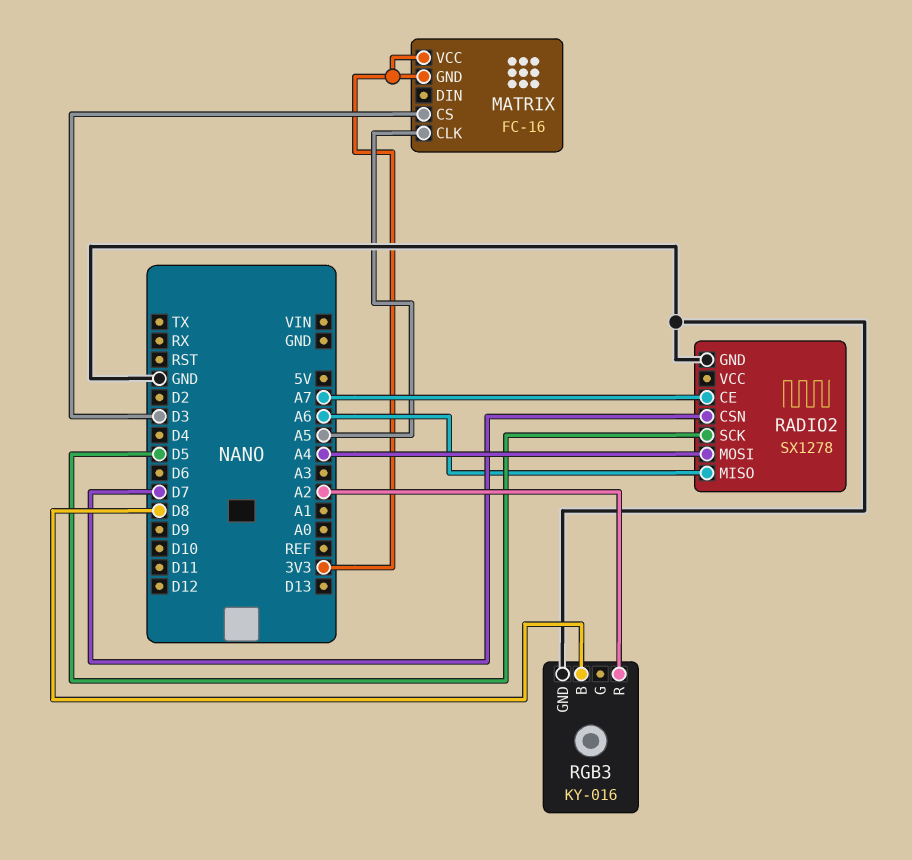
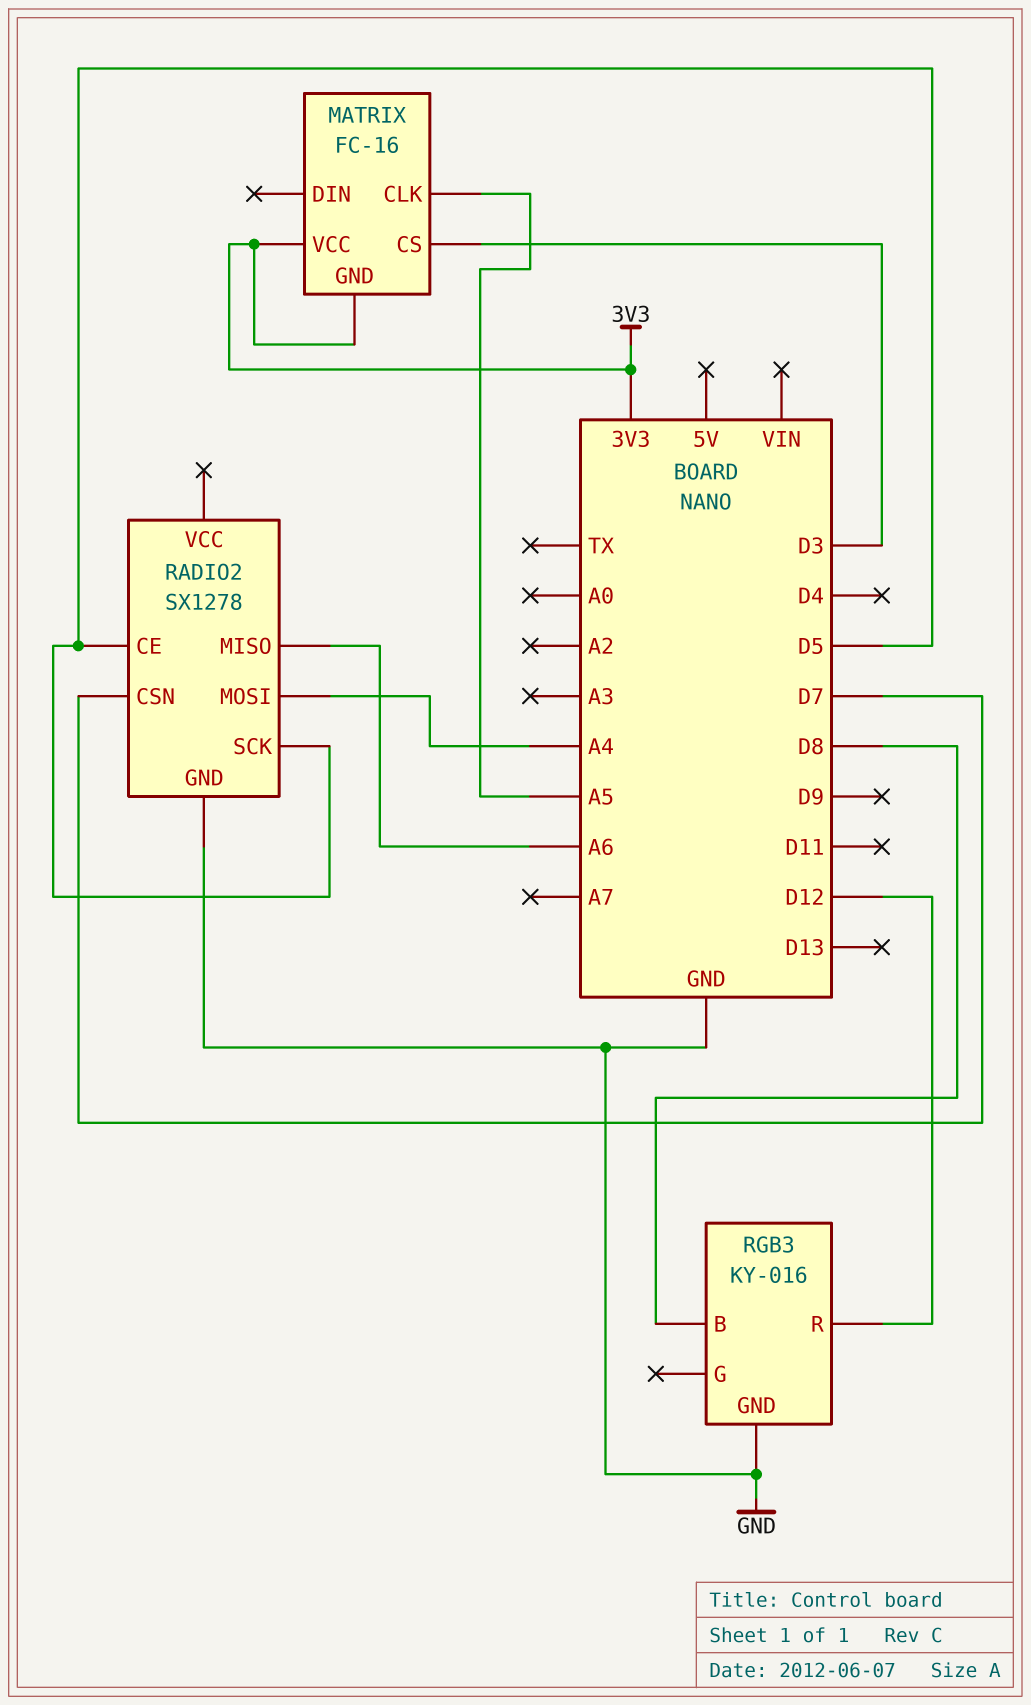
RADIO2 pin CE: A7 -> D5
RGB3 pin R: A2 -> D12

